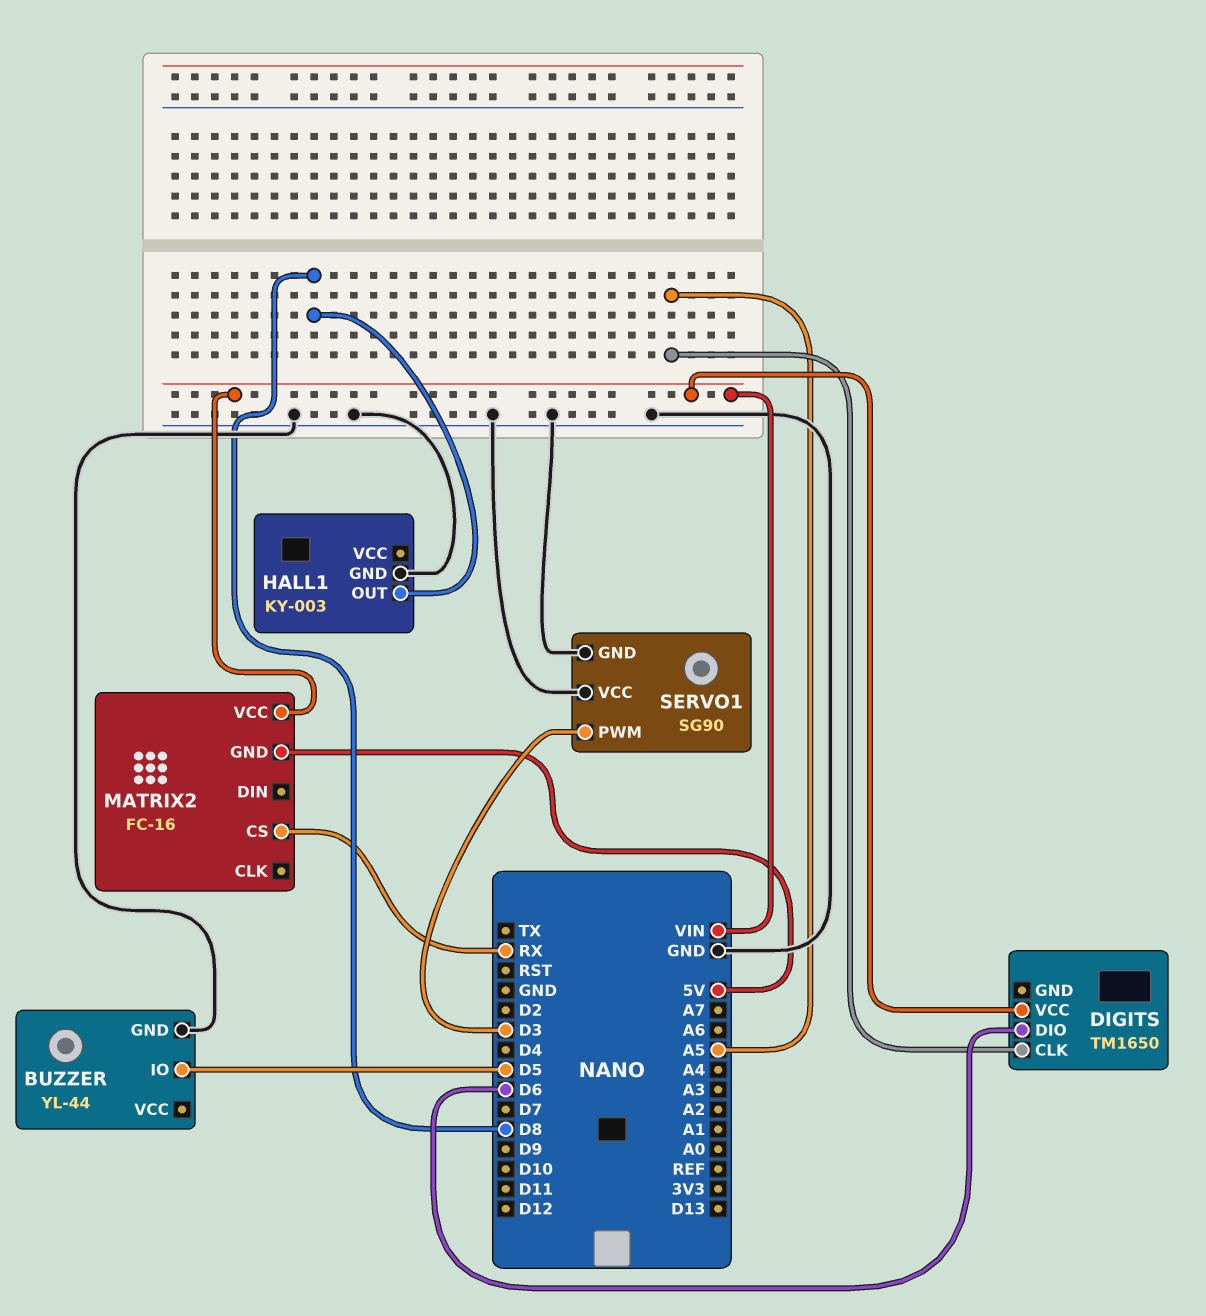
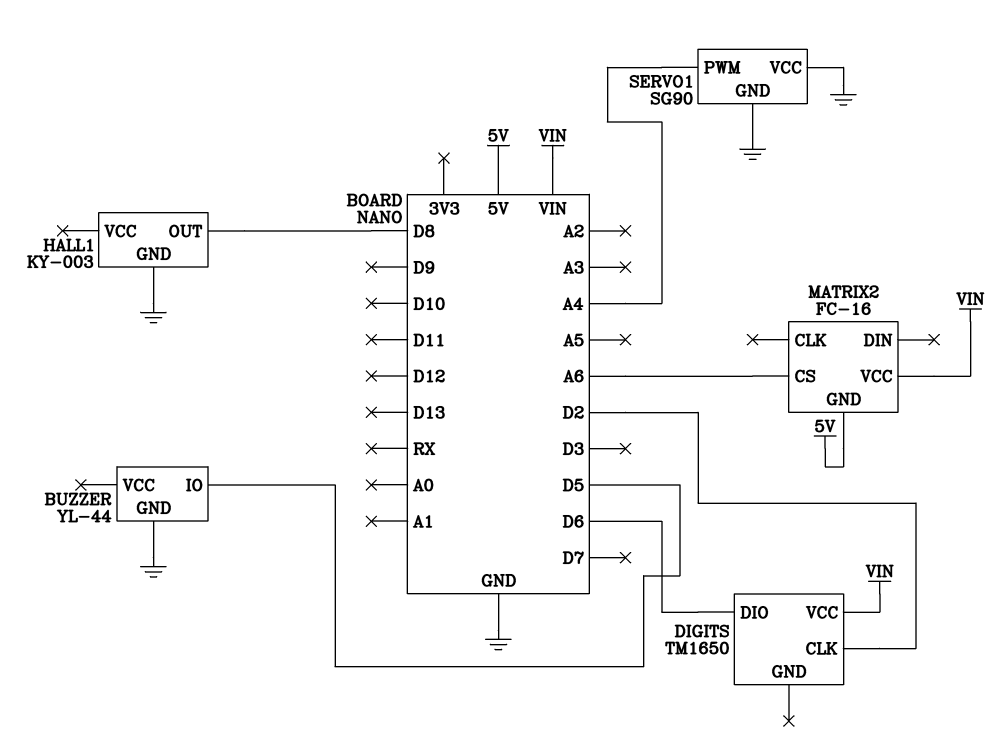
DIGITS pin CLK: A5 -> D2
MATRIX2 pin CS: RX -> A6
SERVO1 pin PWM: D3 -> A4

